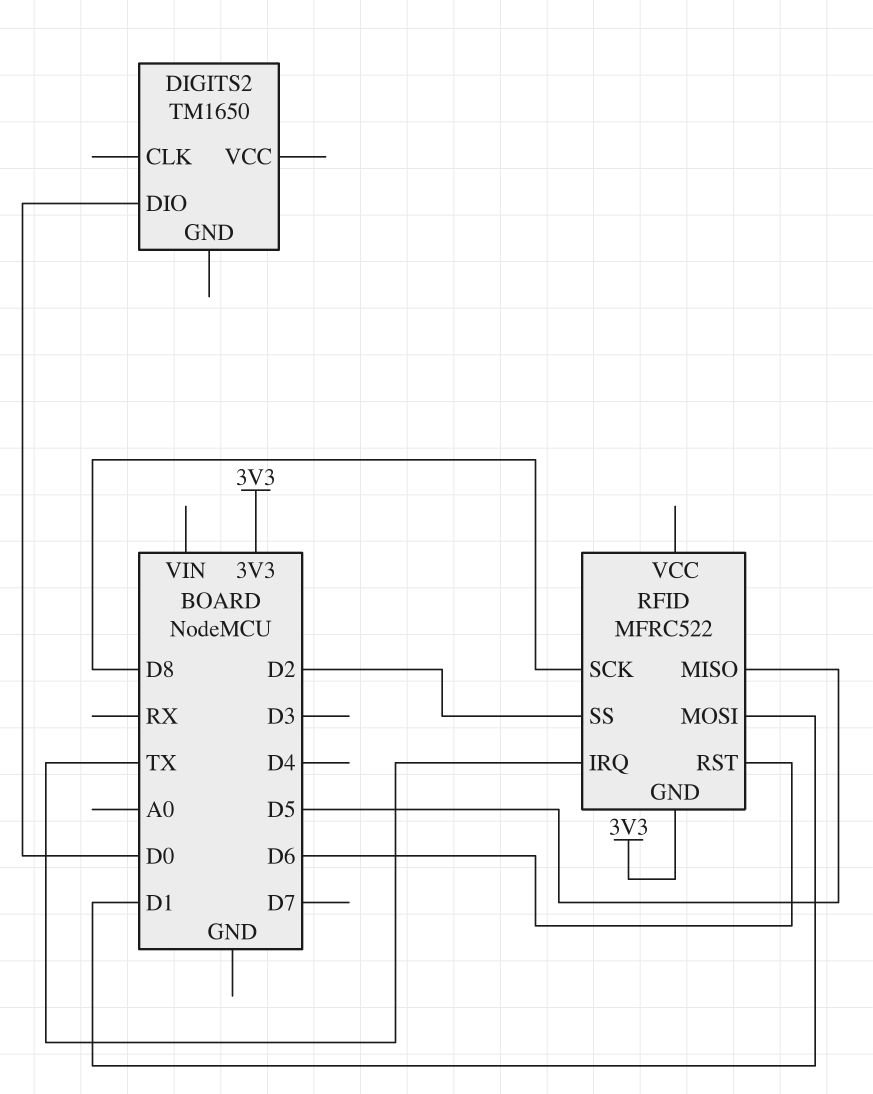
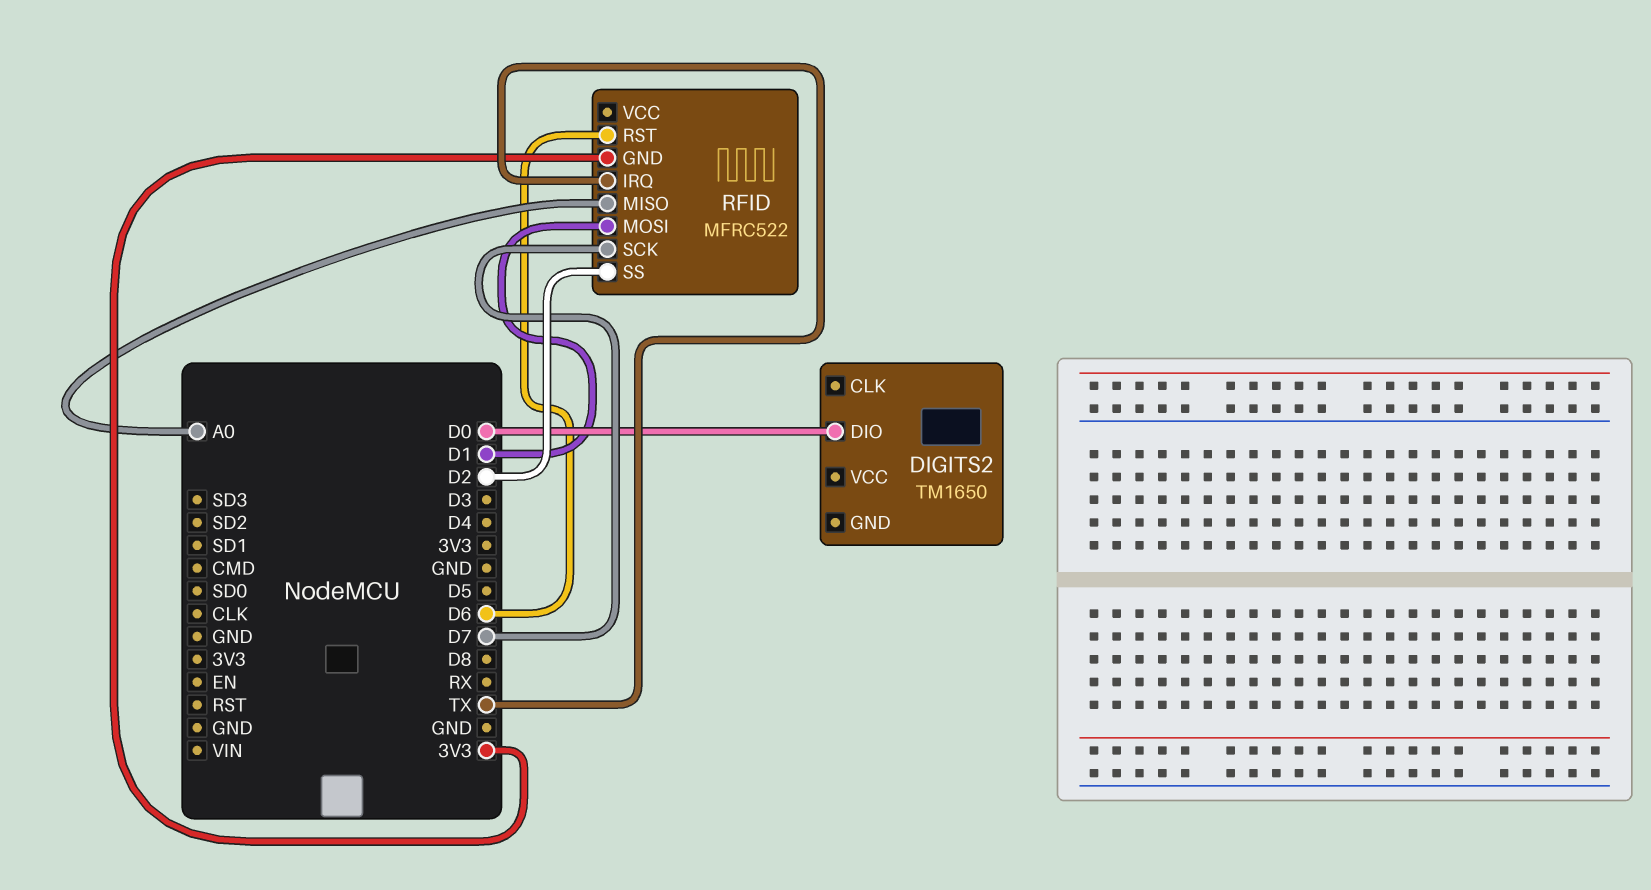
RFID pin MISO: D5 -> A0
RFID pin SCK: D8 -> D7

